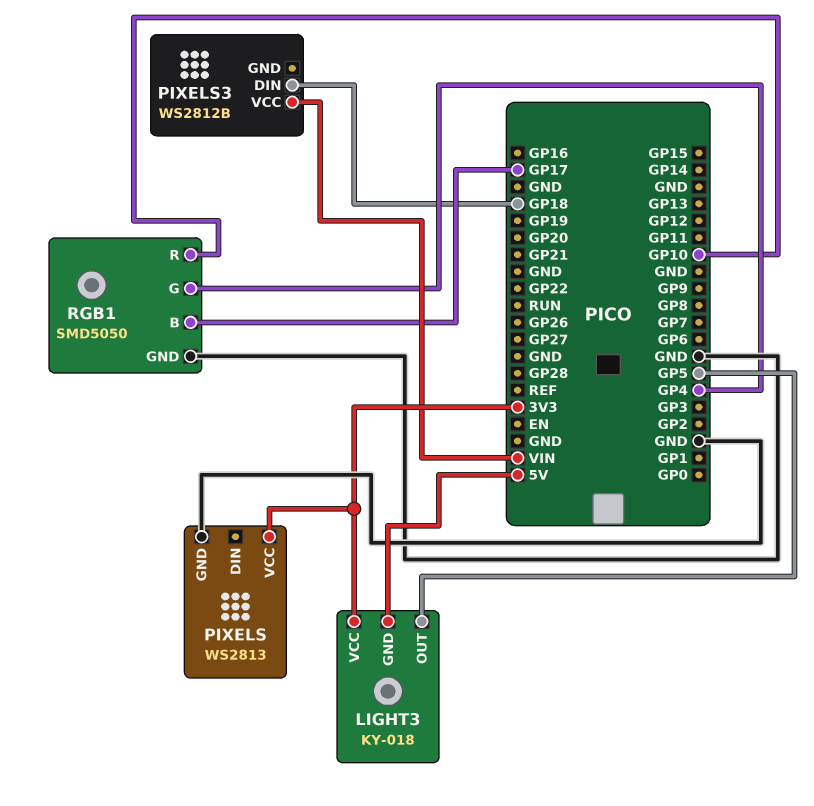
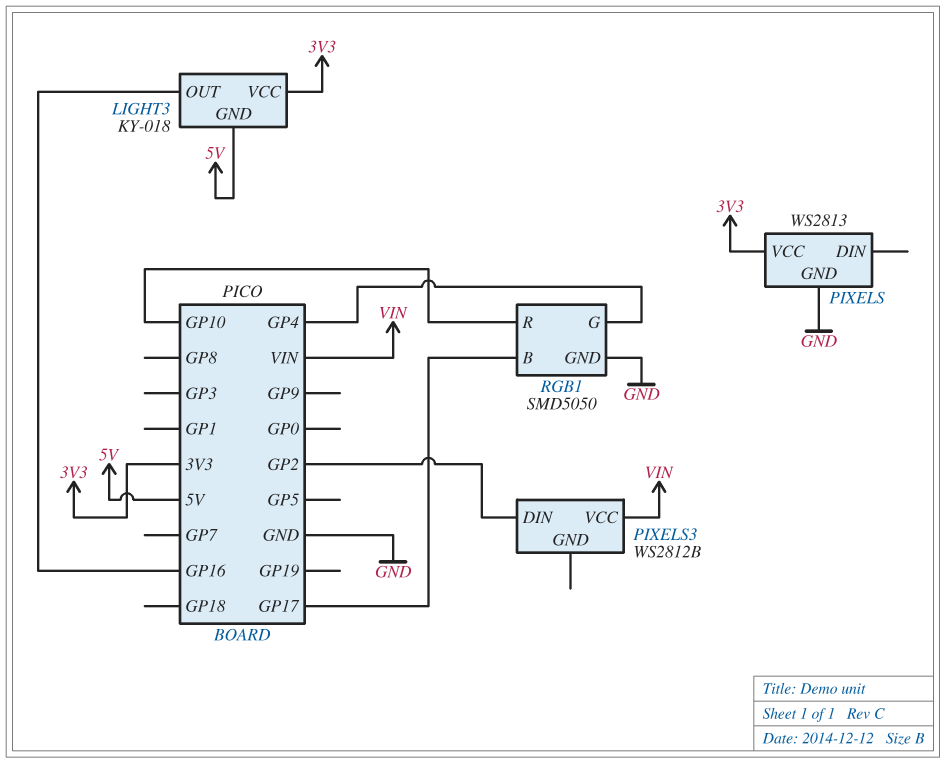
LIGHT3 pin OUT: GP5 -> GP16
PIXELS3 pin DIN: GP18 -> GP2

